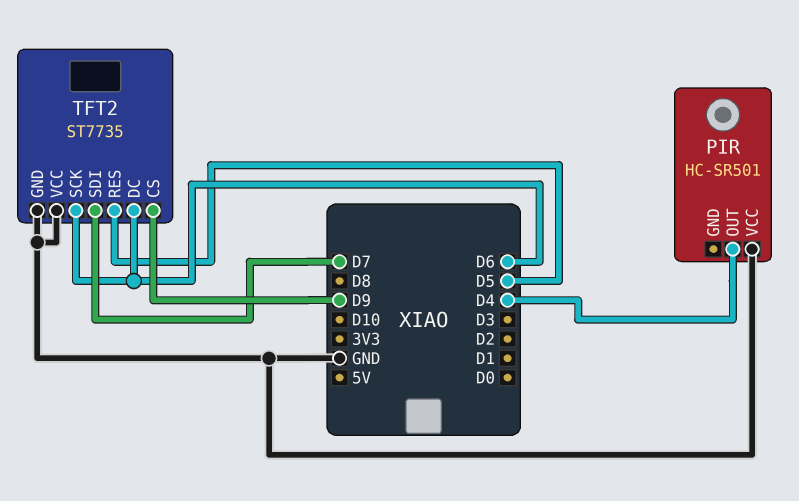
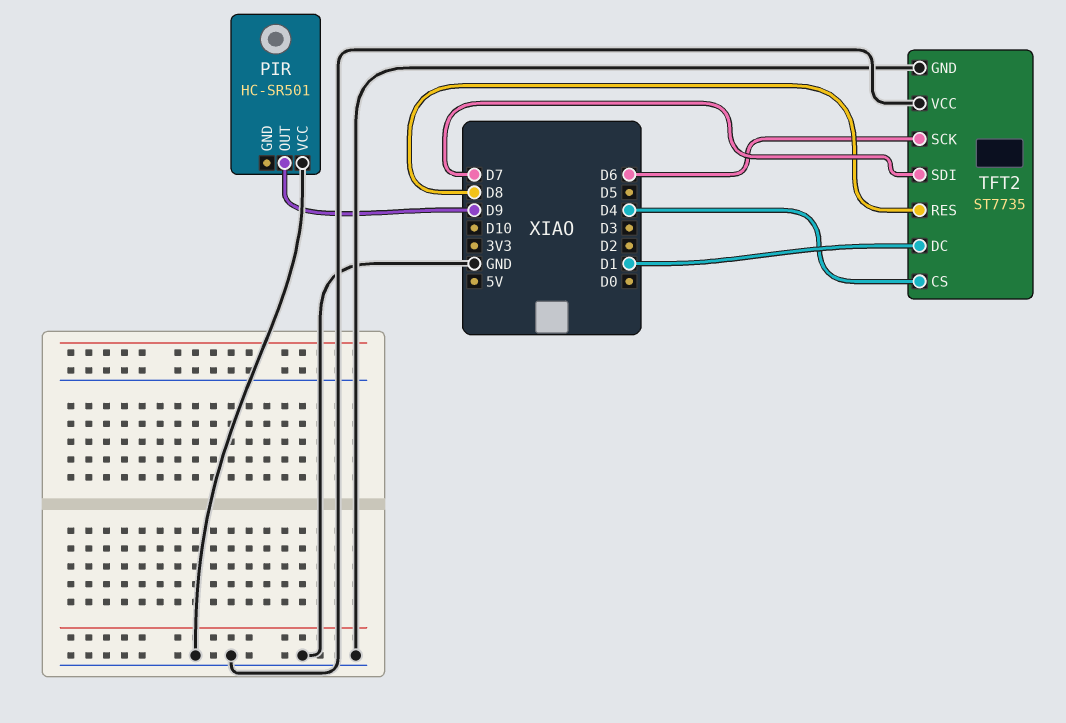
PIR pin OUT: D4 -> D9
TFT2 pin CS: D9 -> D4
TFT2 pin DC: D6 -> D1
TFT2 pin RES: D5 -> D8

